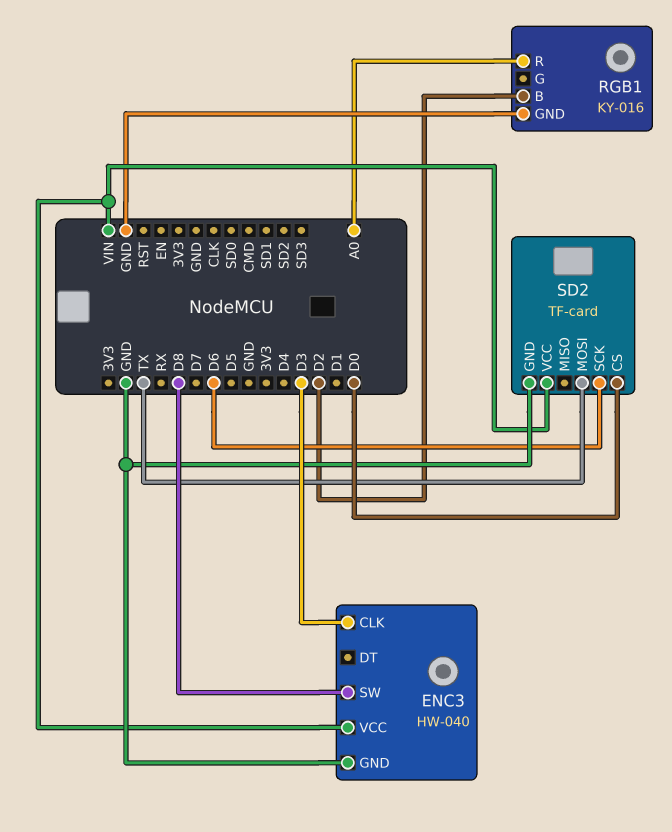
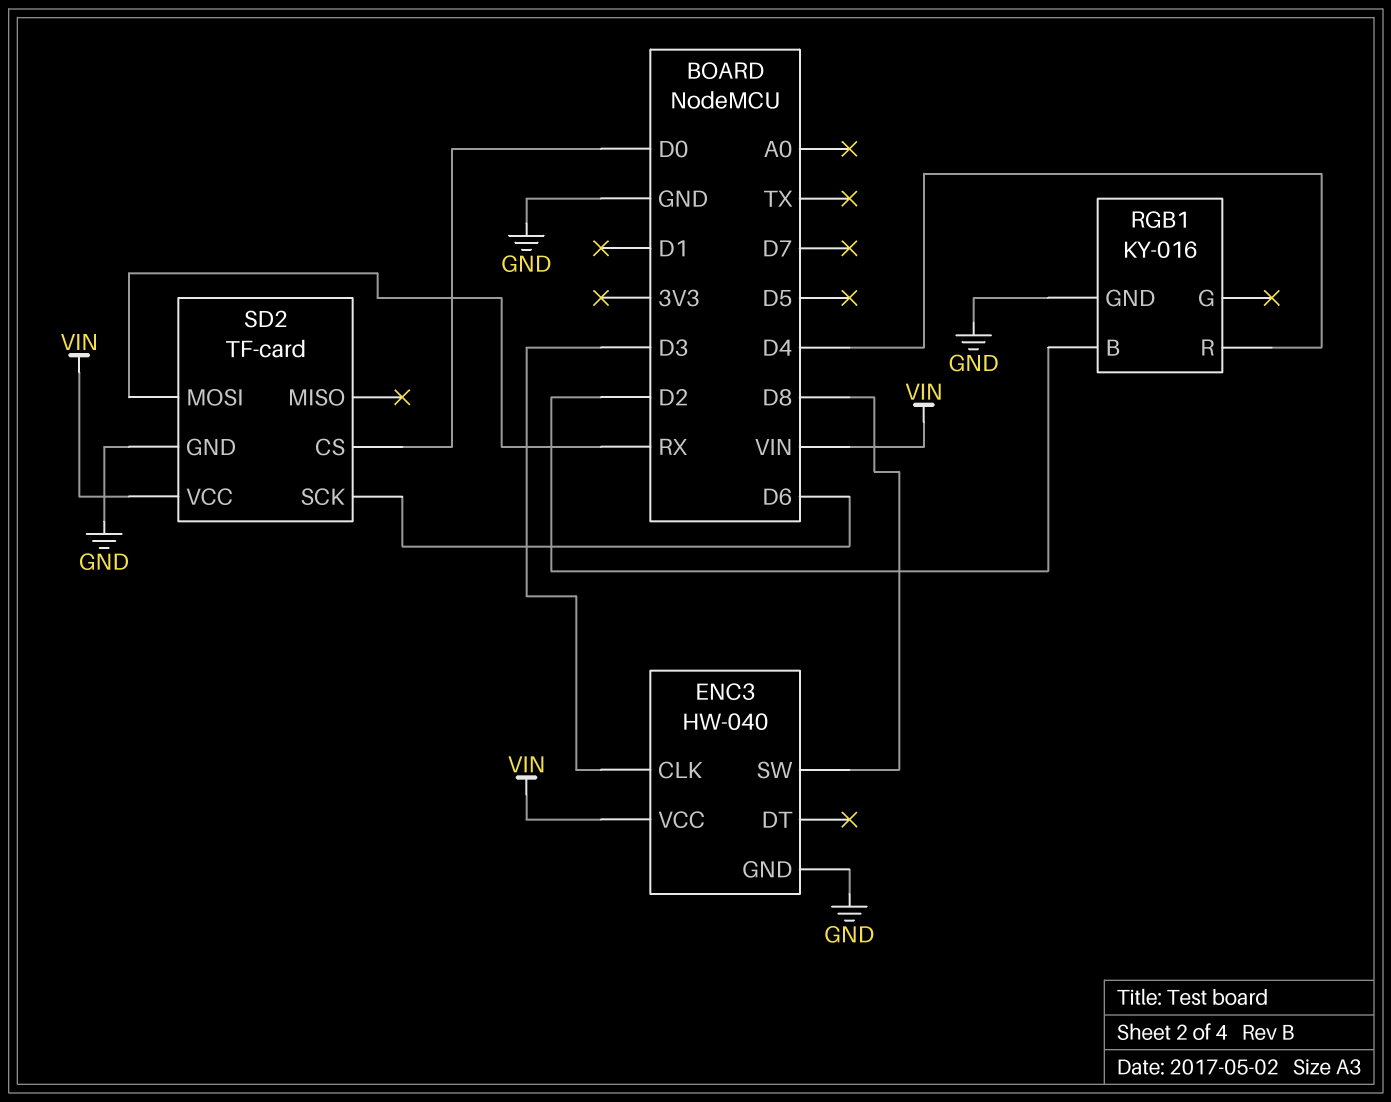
RGB1 pin R: A0 -> D4
SD2 pin MOSI: TX -> RX

